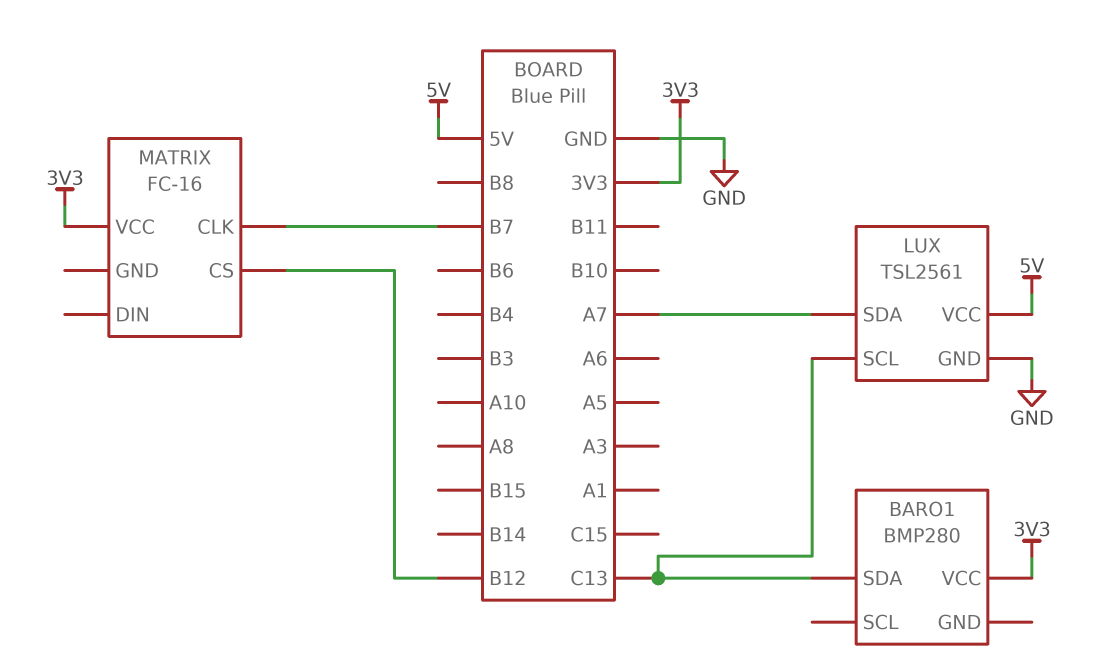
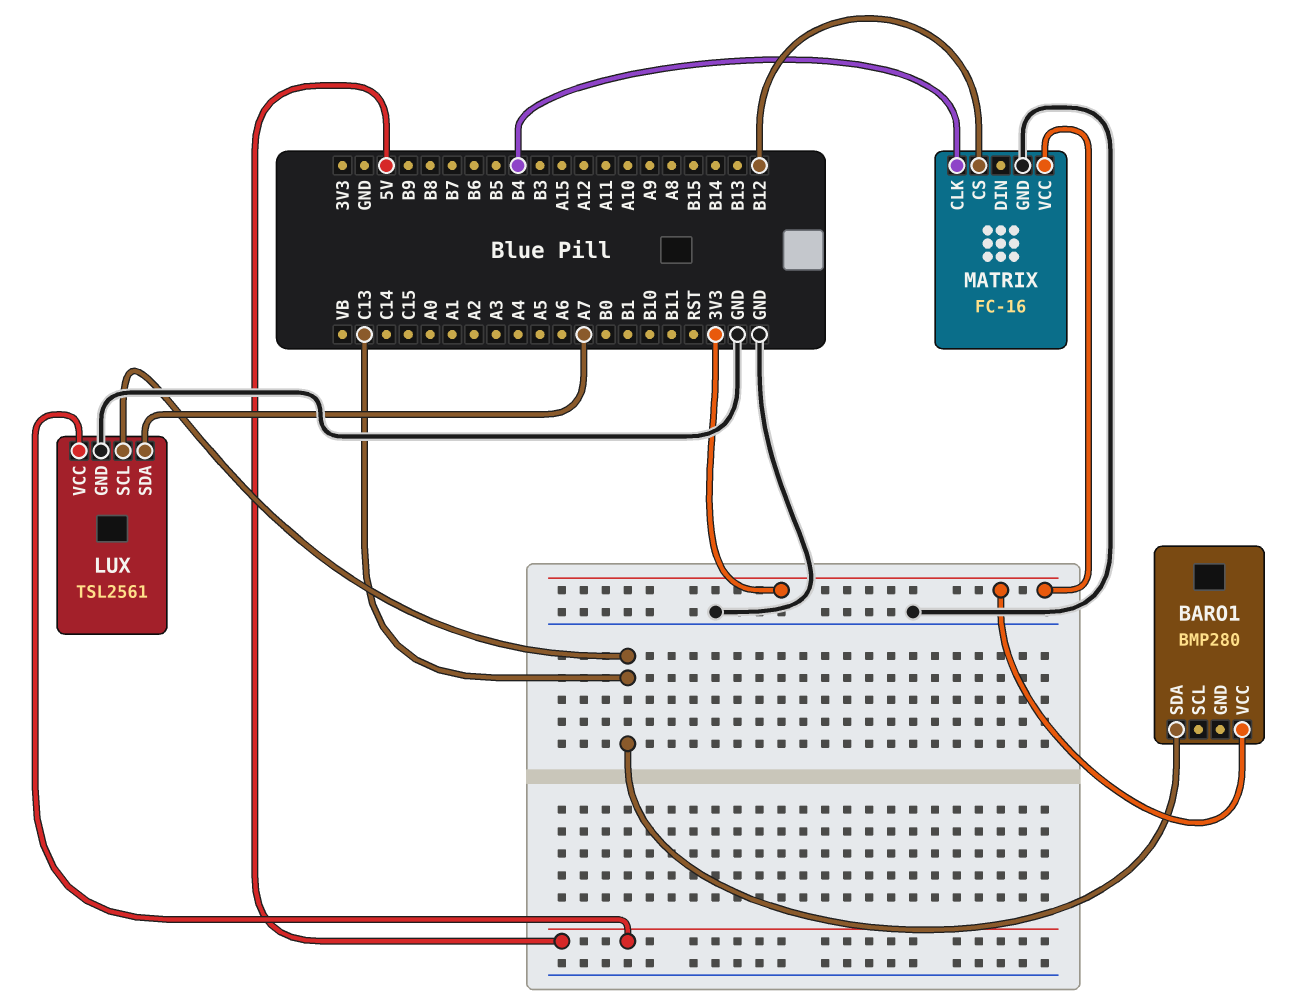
MATRIX pin CLK: B7 -> B4
MATRIX pin GND: none -> GND

